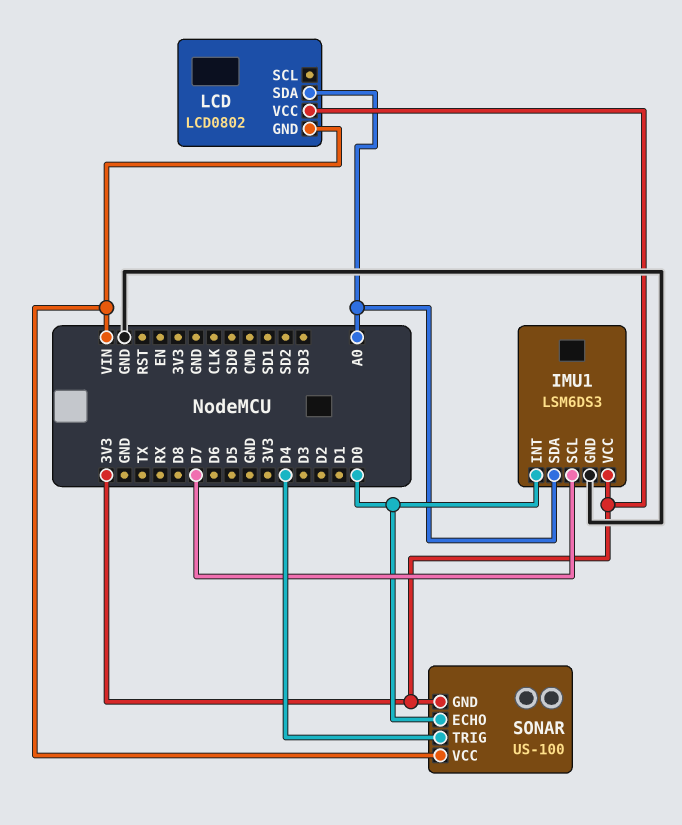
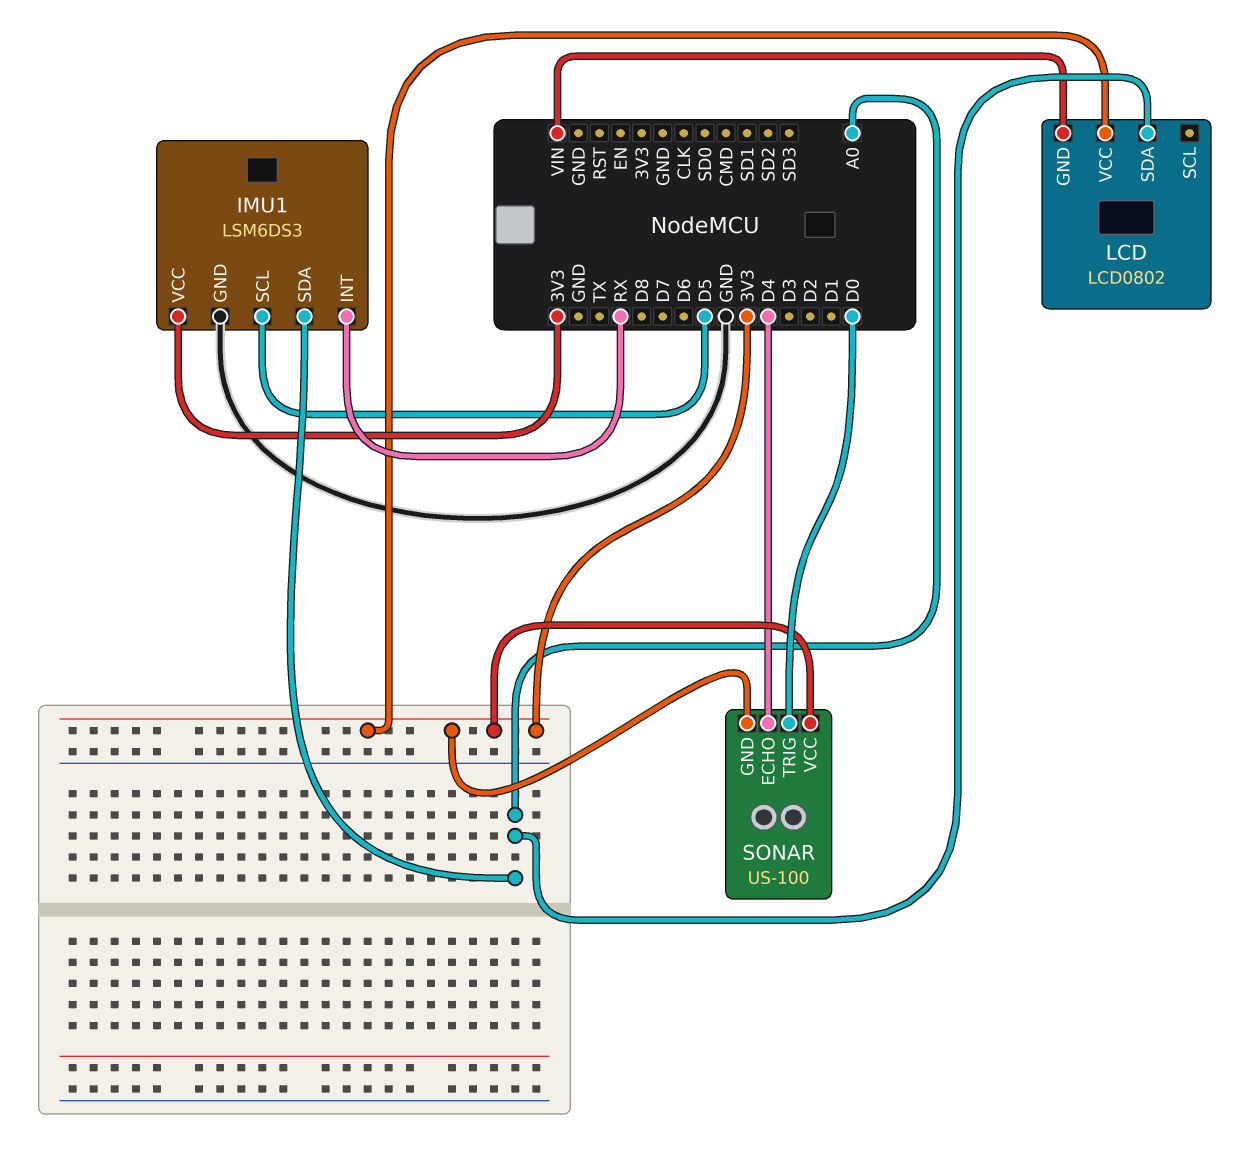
IMU1 pin INT: D0 -> RX
IMU1 pin SCL: D7 -> D5
SONAR pin ECHO: D0 -> D4
SONAR pin TRIG: D4 -> D0
SONAR pin VCC: VIN -> 3V3

